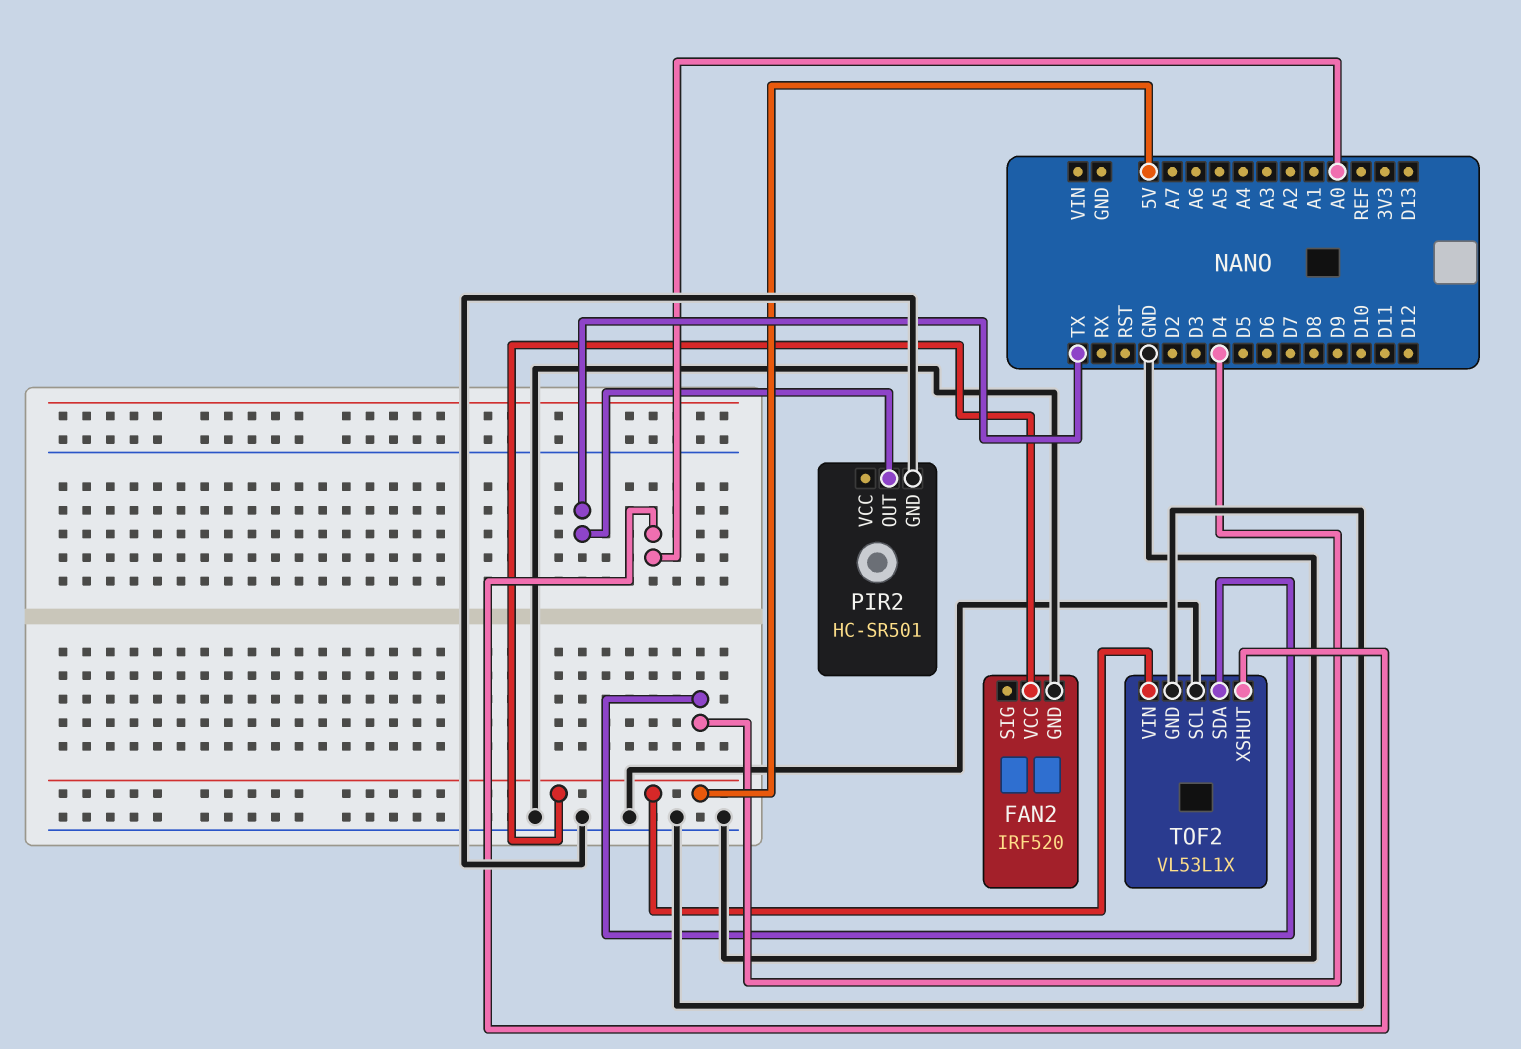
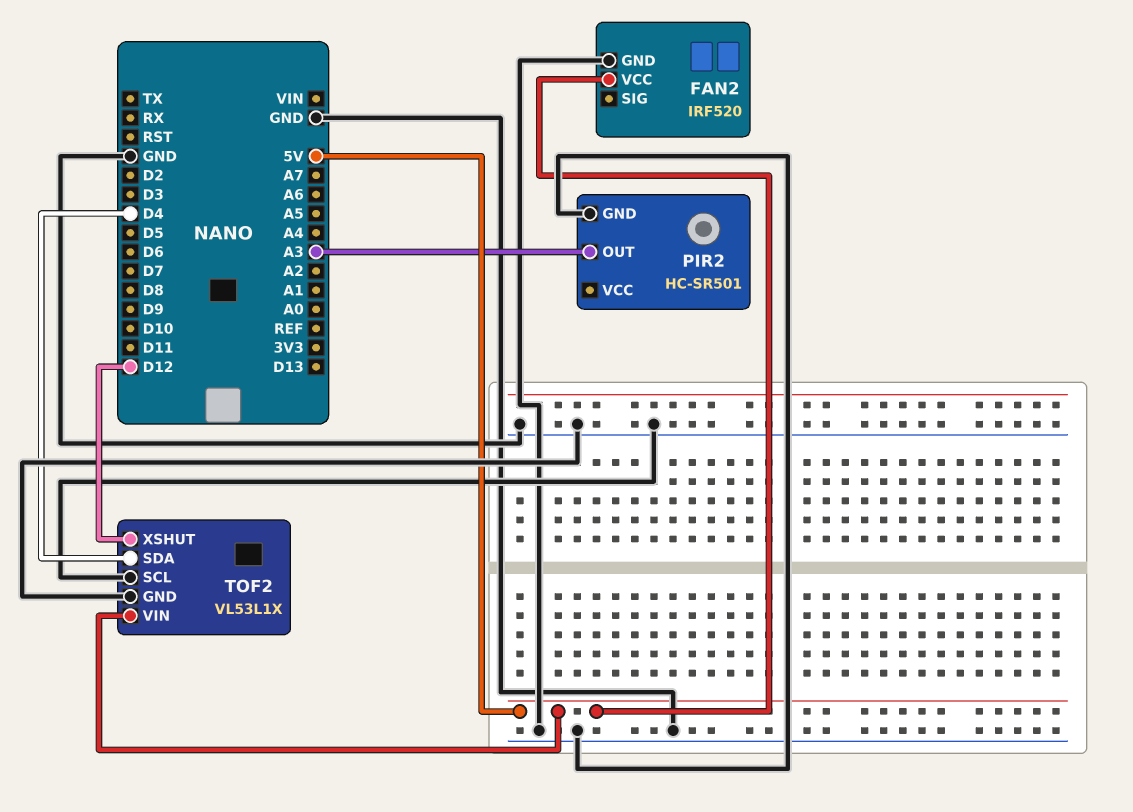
PIR2 pin OUT: TX -> A3
TOF2 pin XSHUT: A0 -> D12

